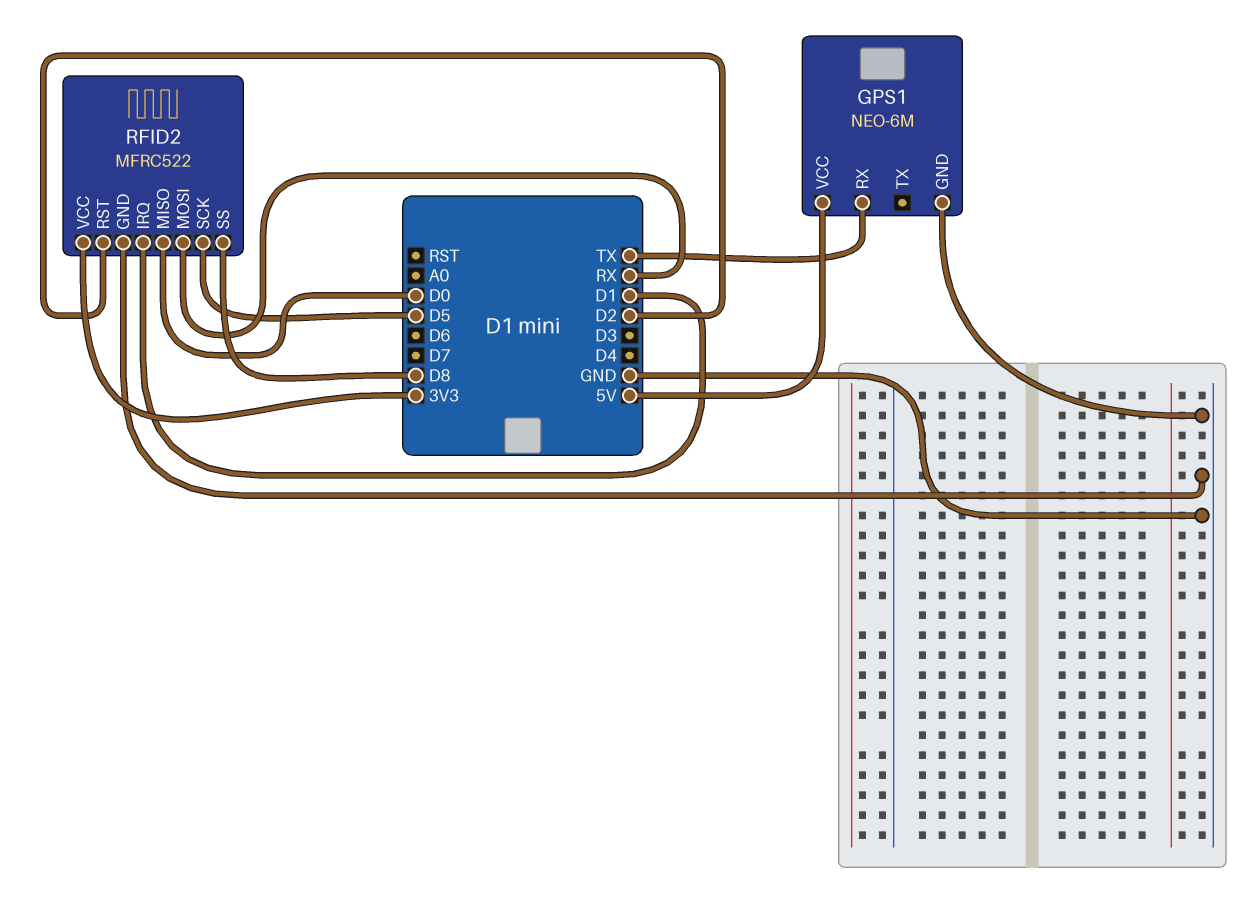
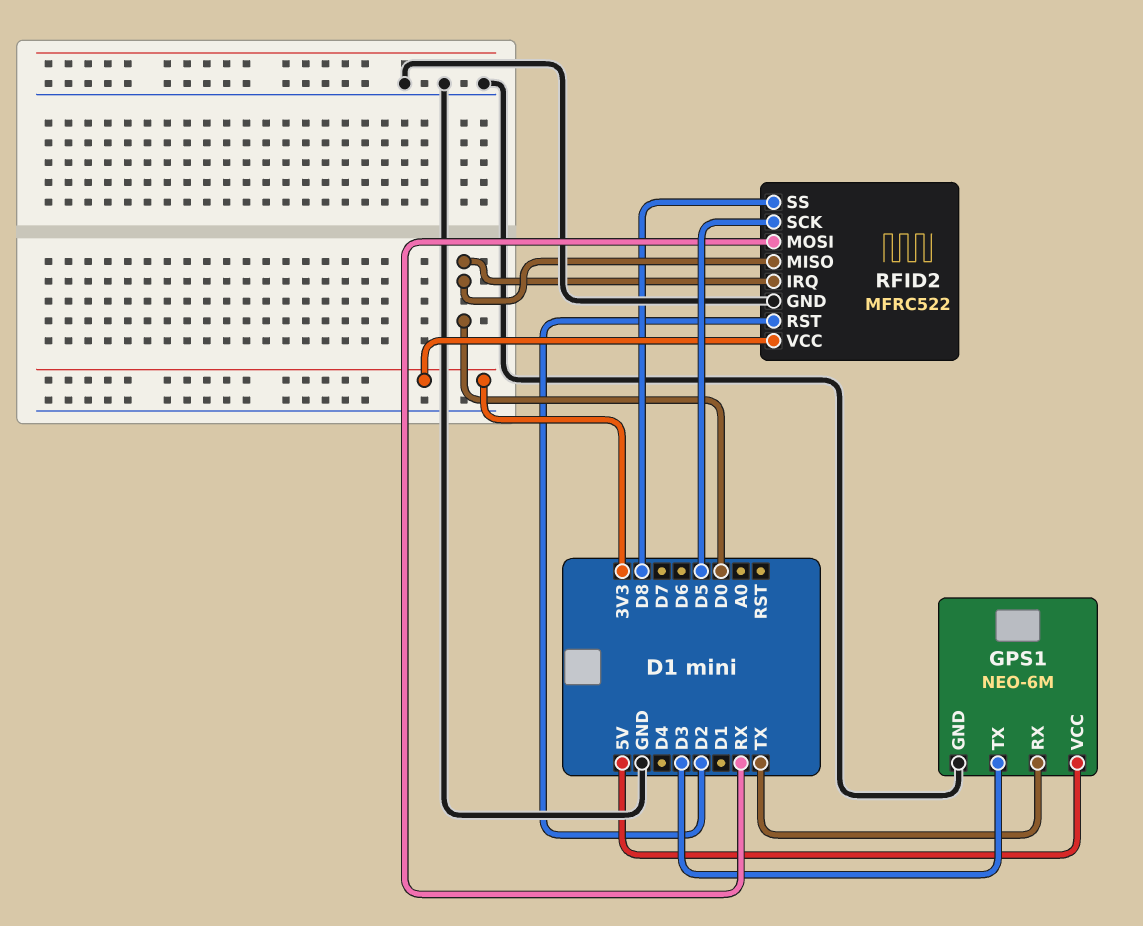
GPS1 pin TX: none -> D3
RFID2 pin IRQ: D1 -> D0

